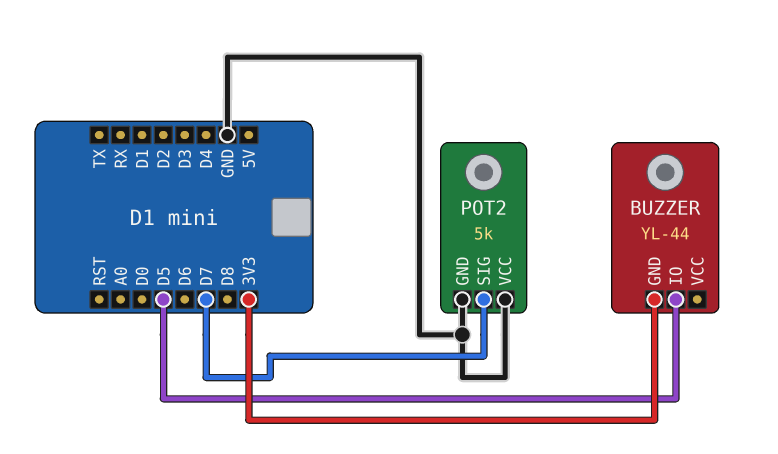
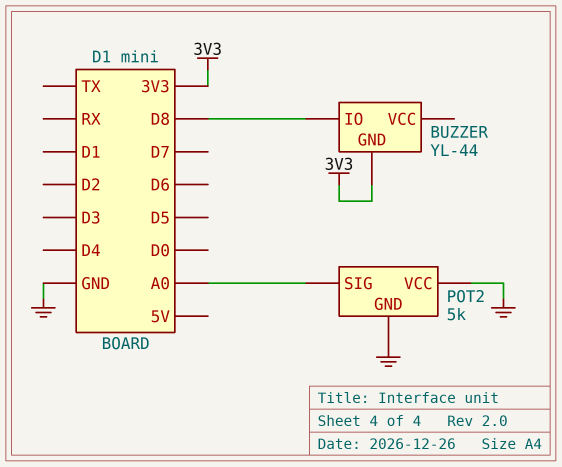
BUZZER pin IO: D5 -> D8
POT2 pin SIG: D7 -> A0

